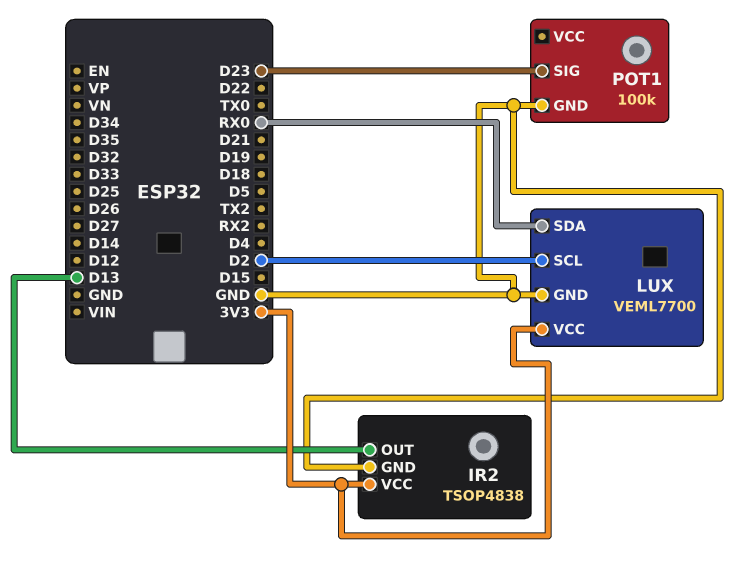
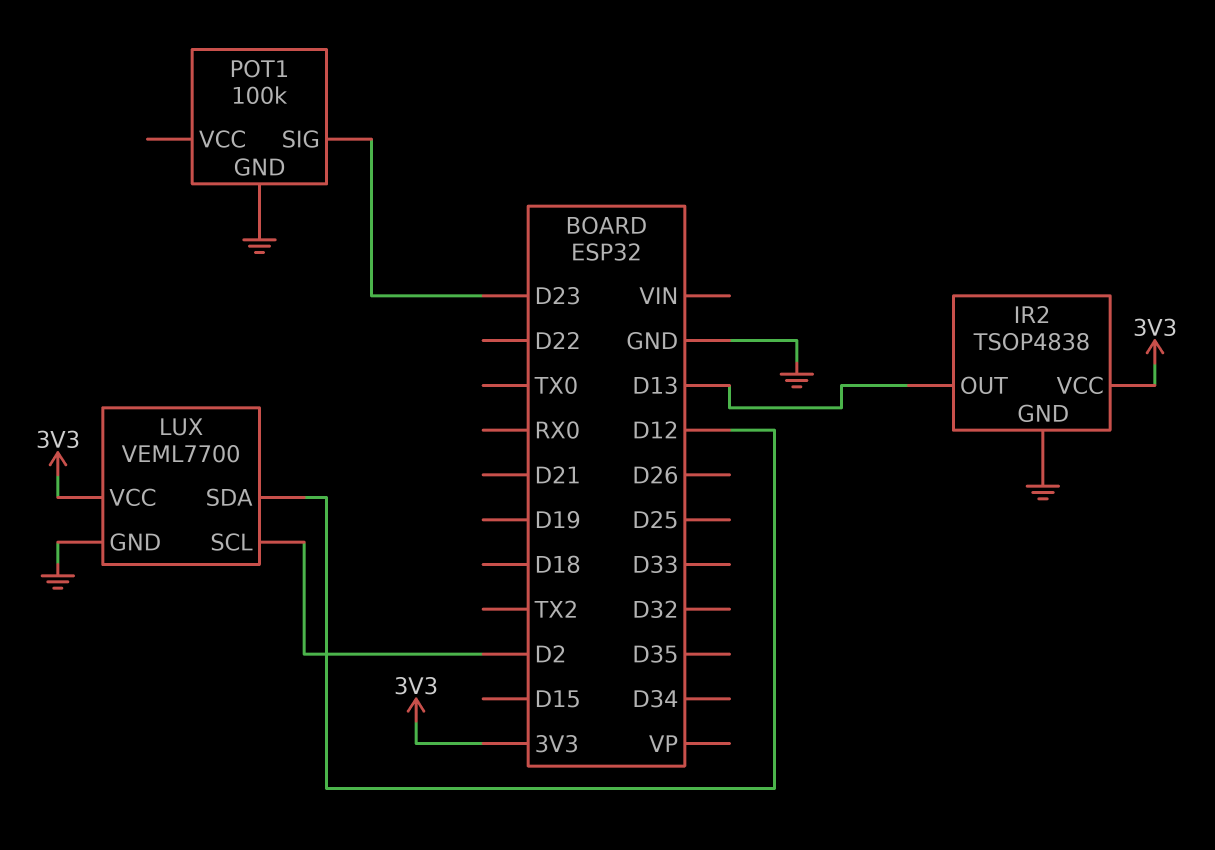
LUX pin SDA: RX0 -> D12

